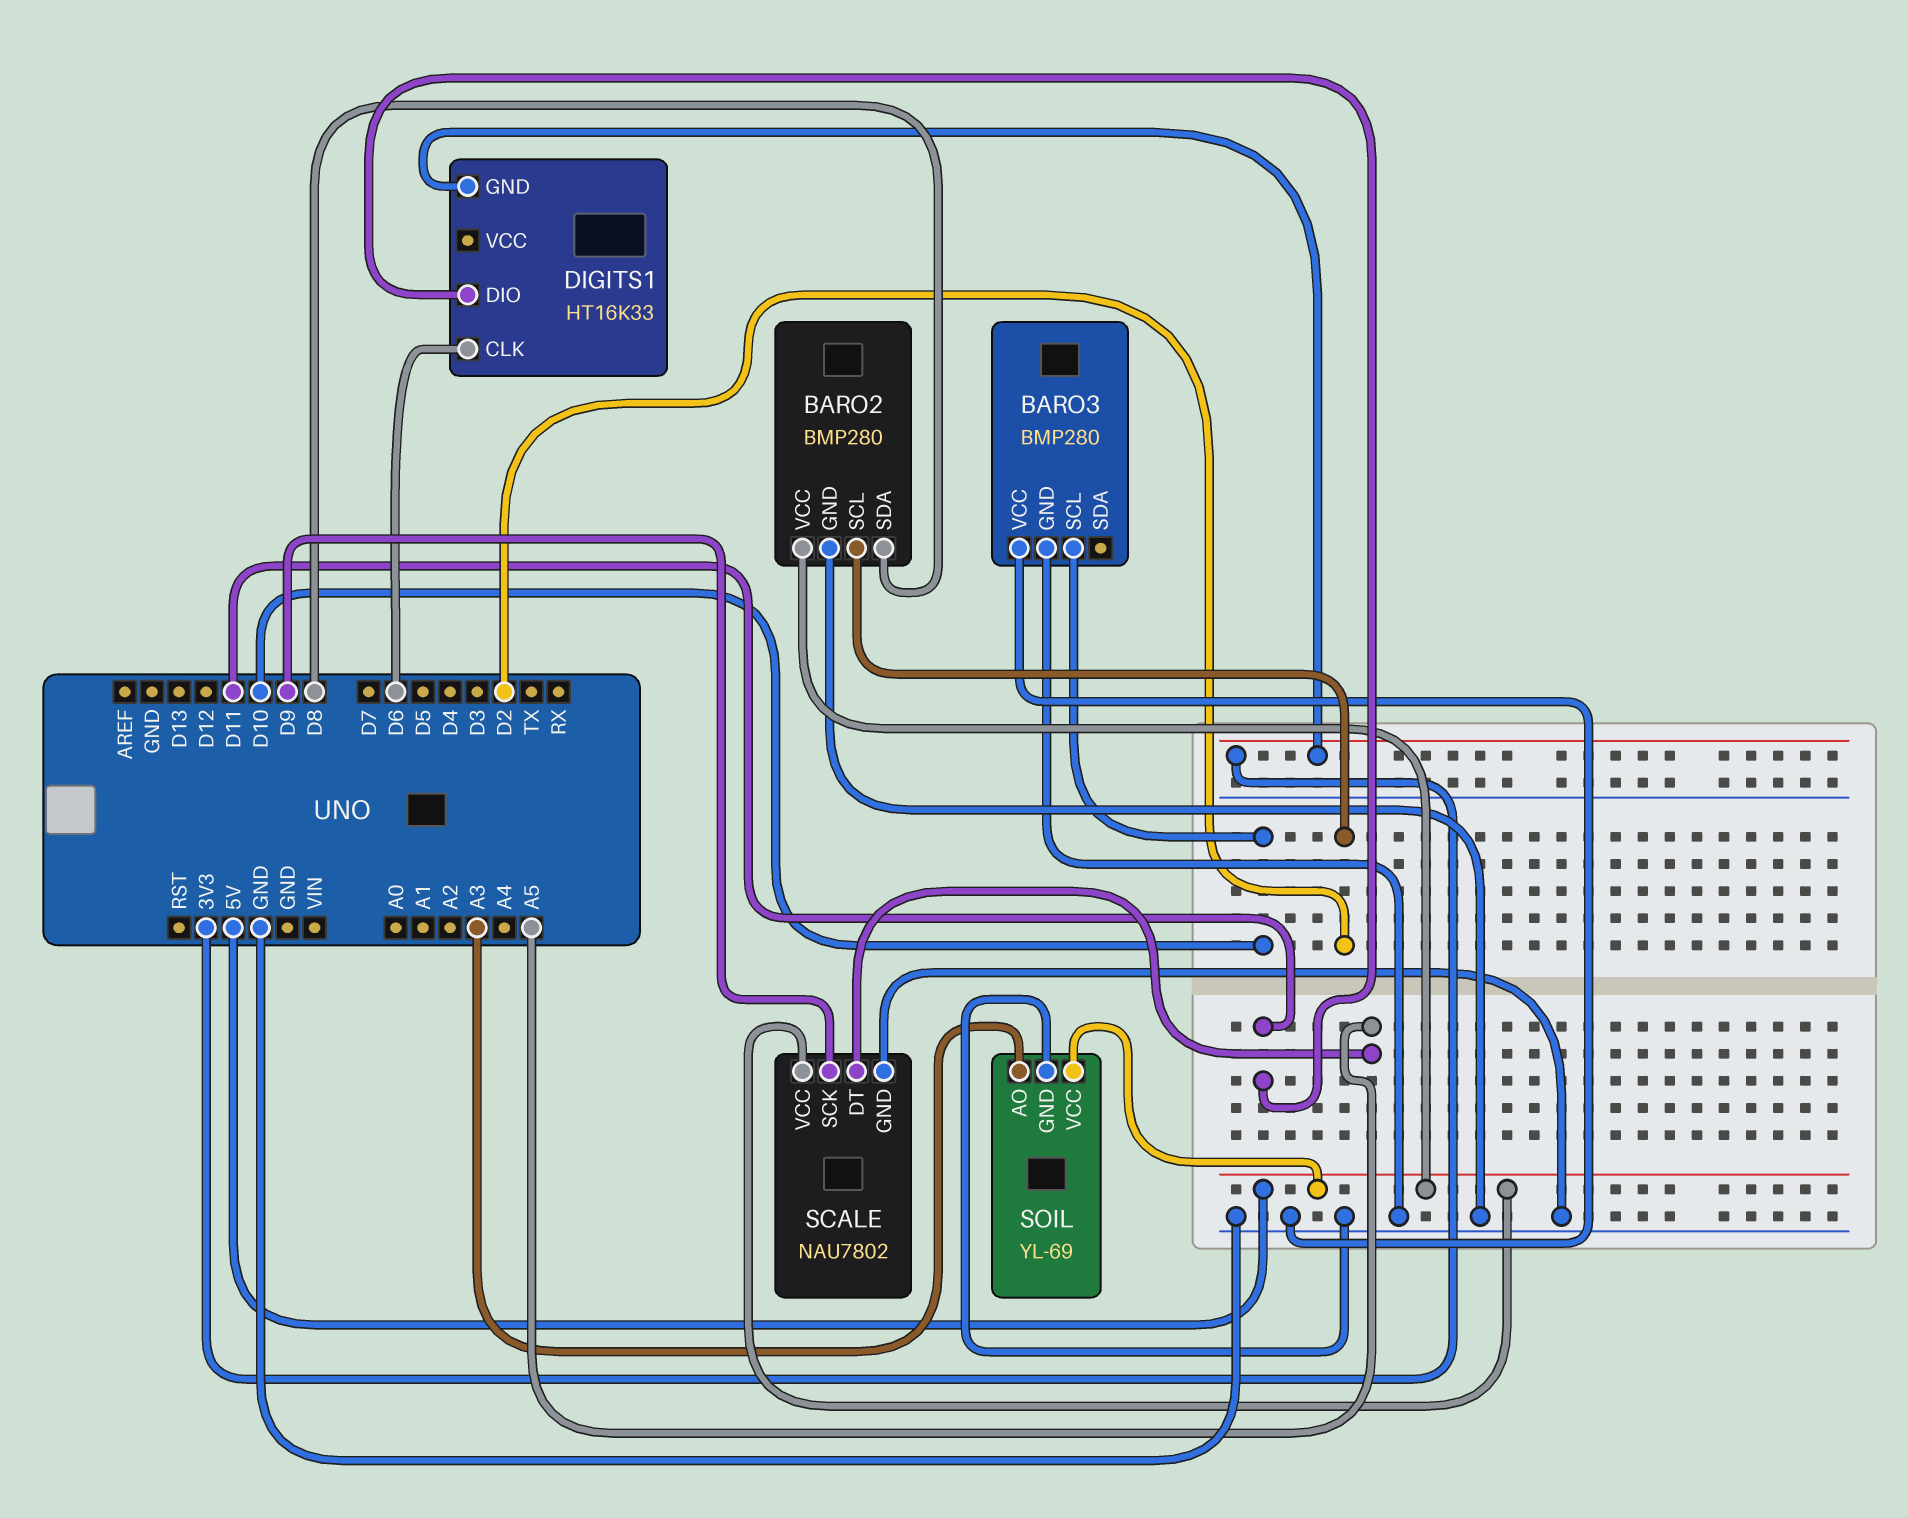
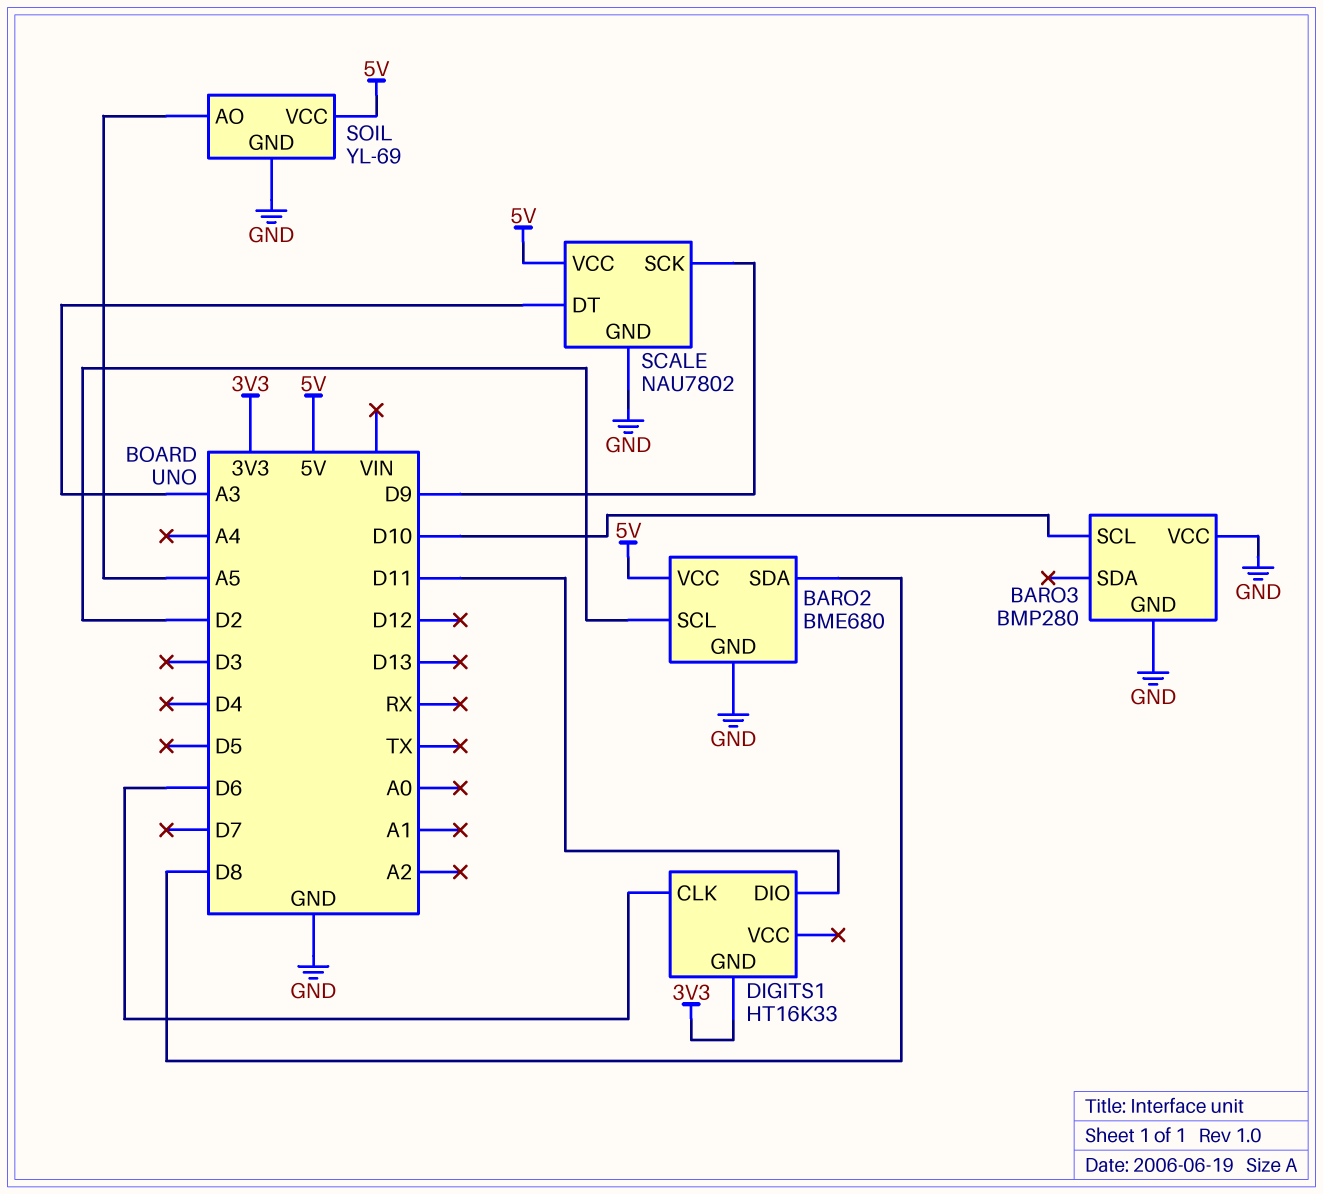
BARO2: BMP280 -> BME680
SCALE pin DT: A5 -> A3
SOIL pin AO: A3 -> A5

